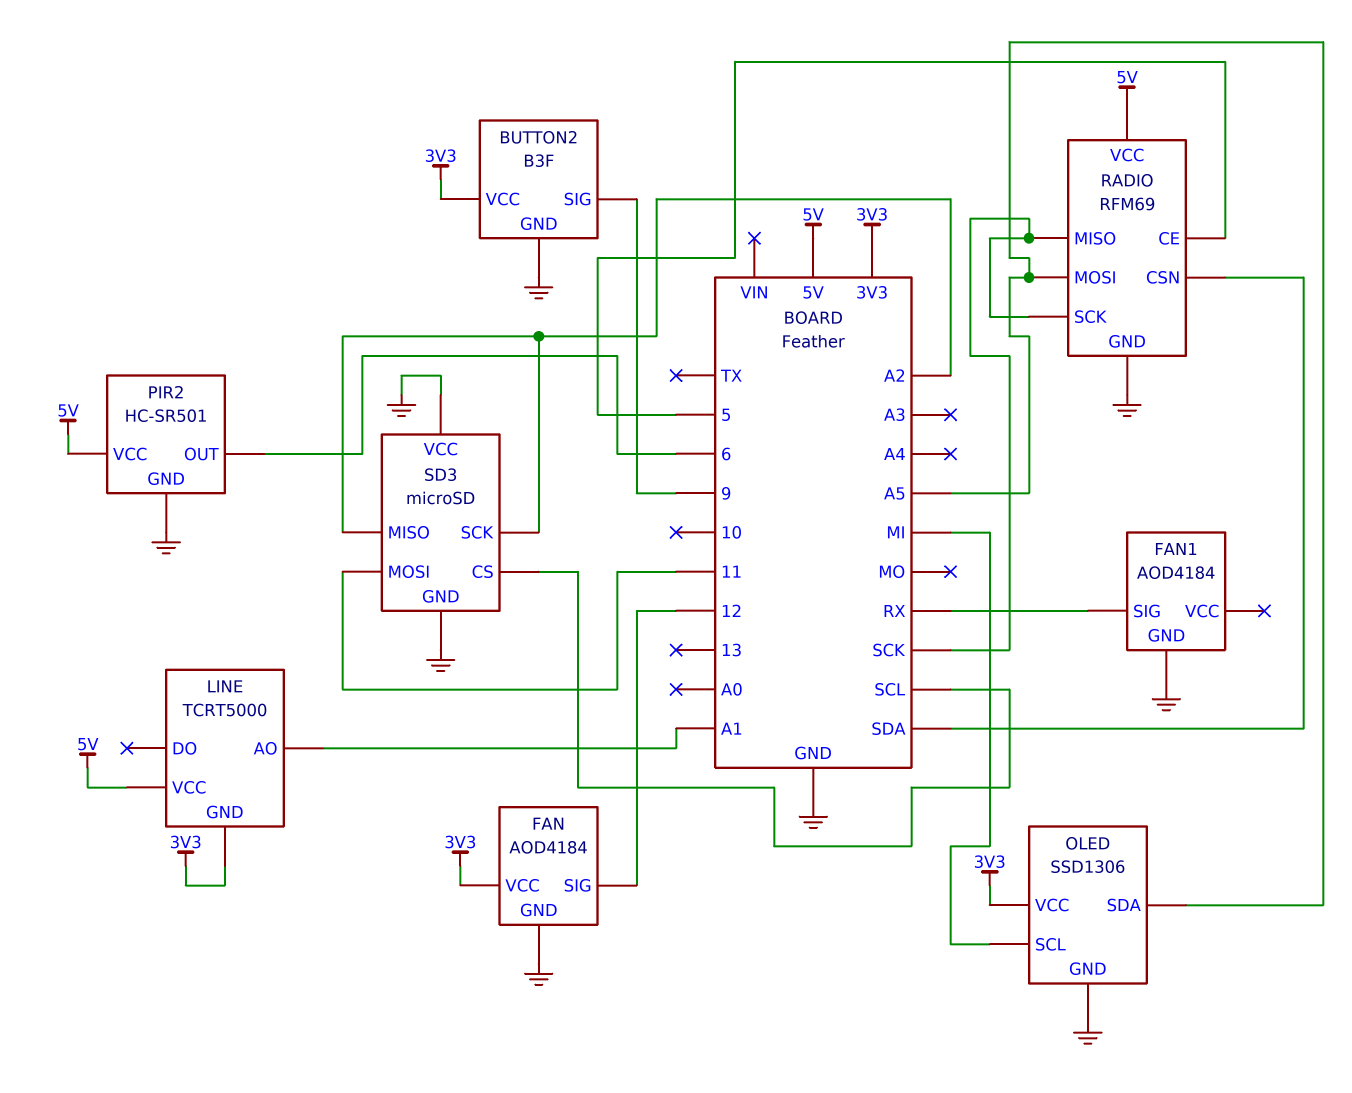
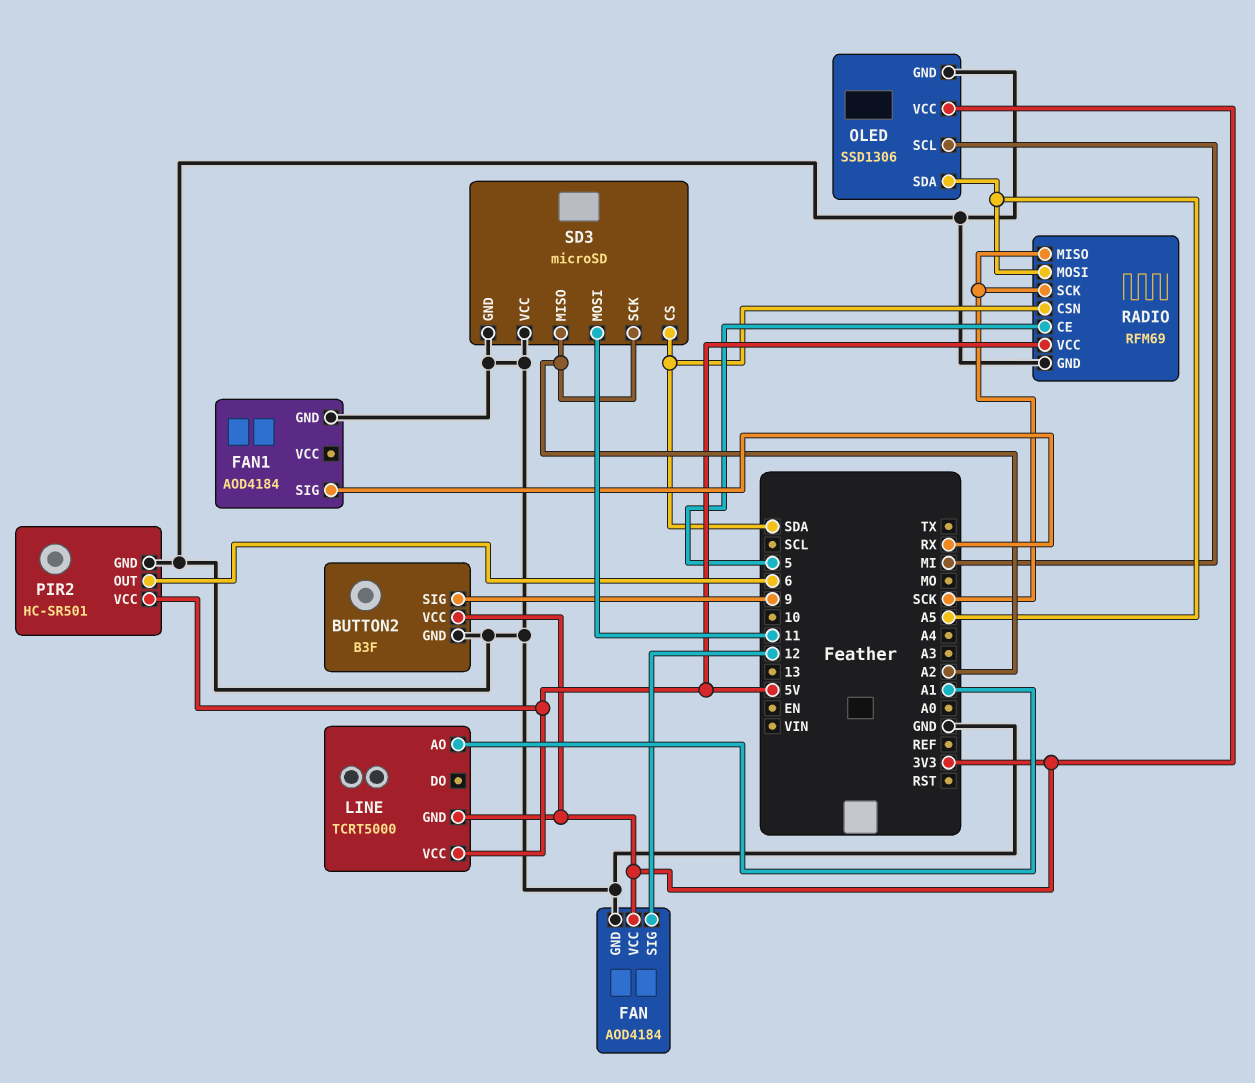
SD3 pin CS: SCL -> SDA

